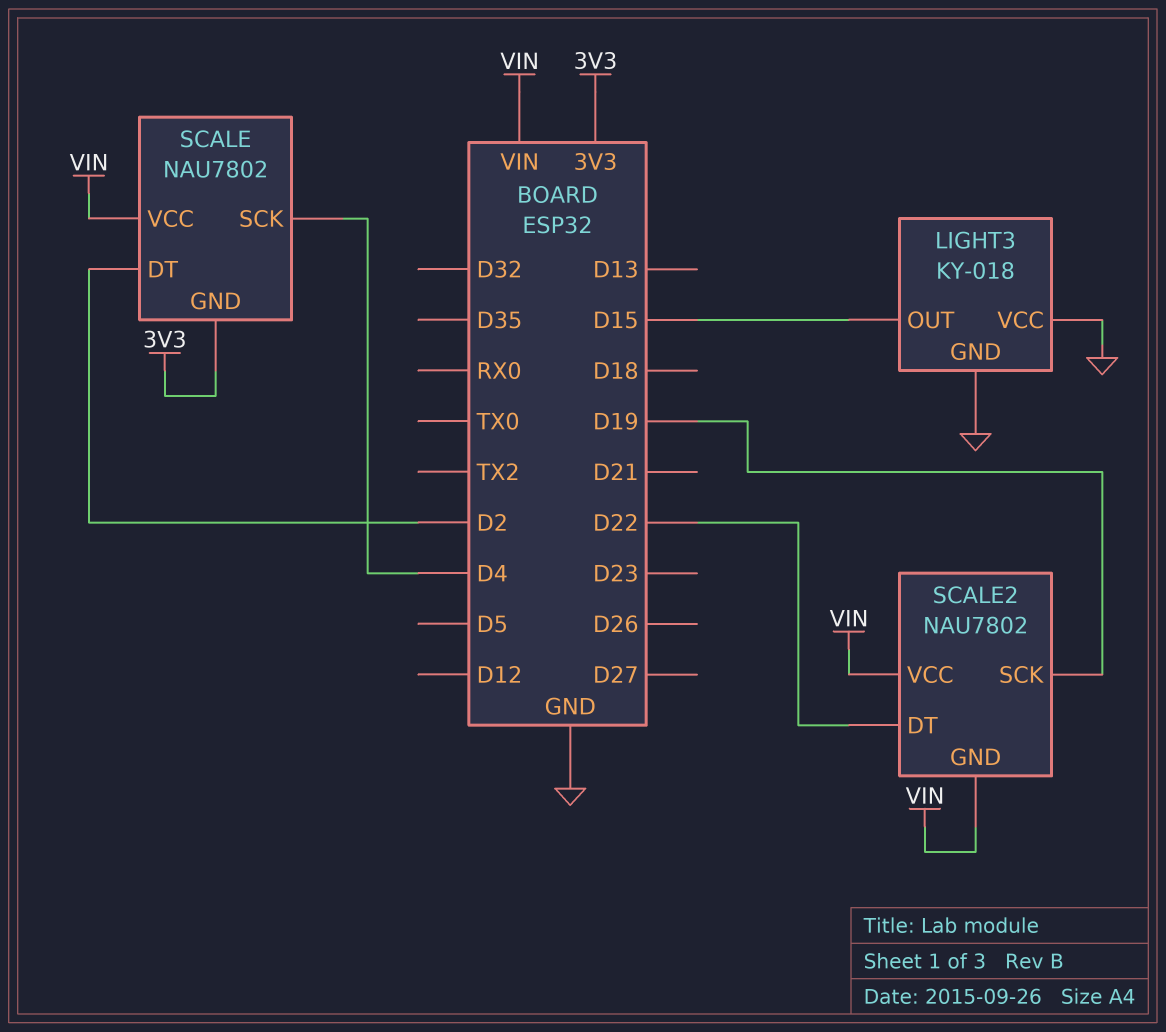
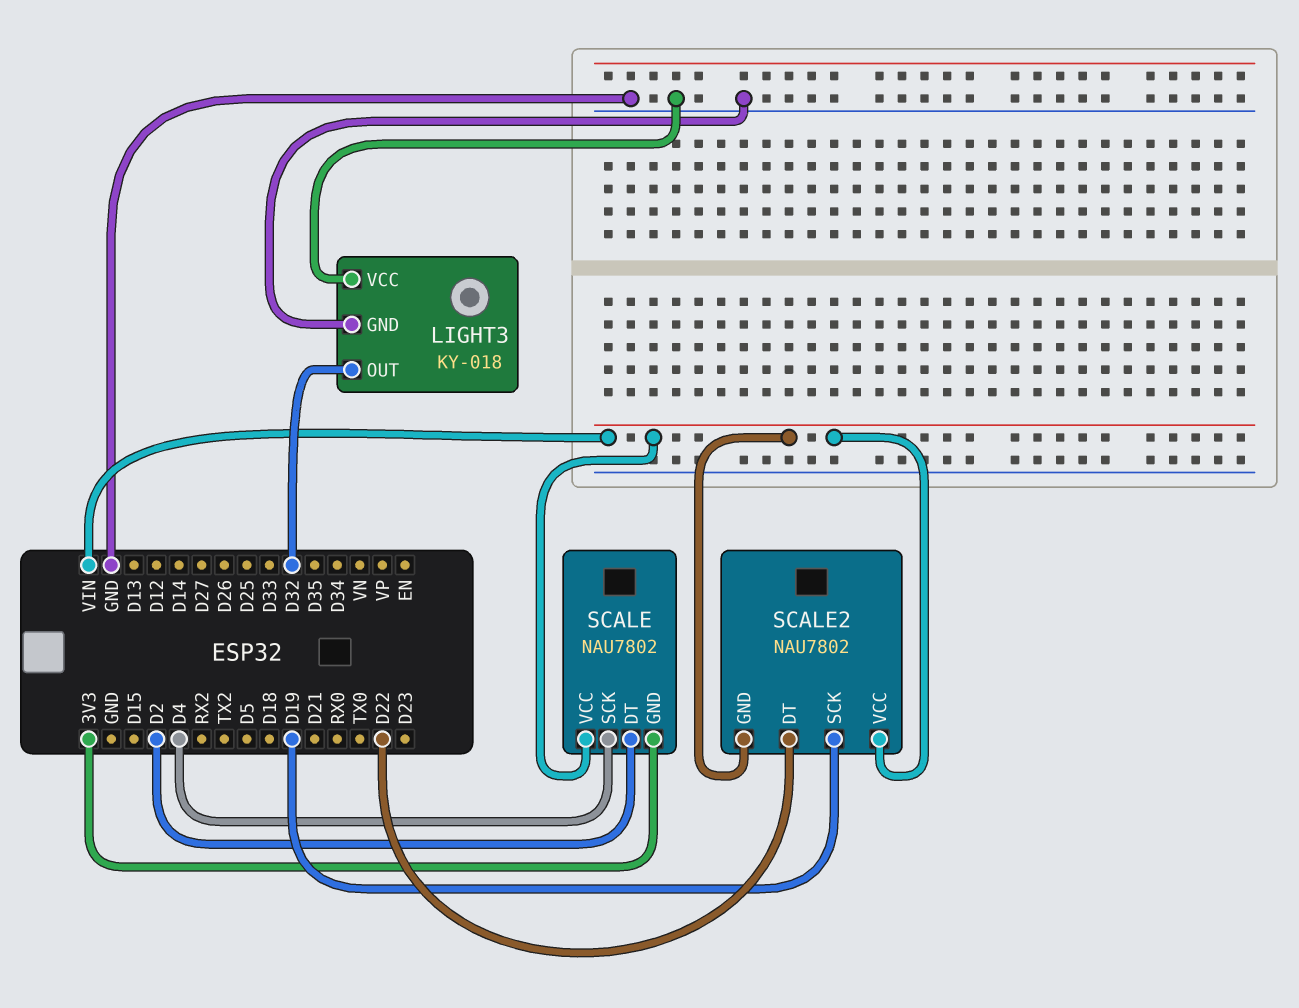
LIGHT3 pin OUT: D15 -> D32

